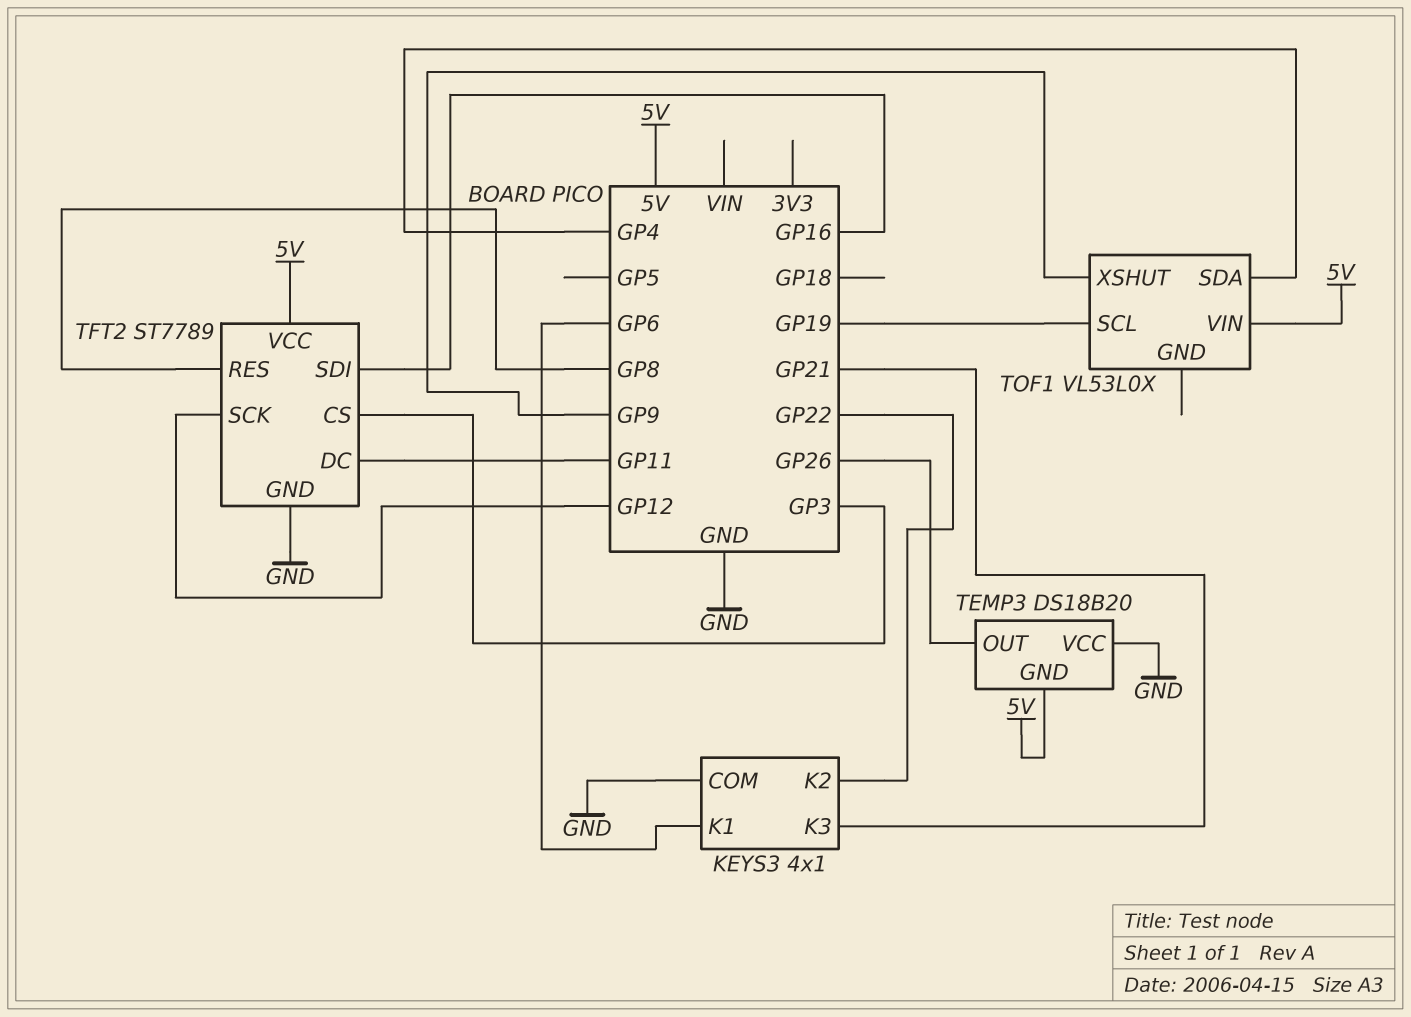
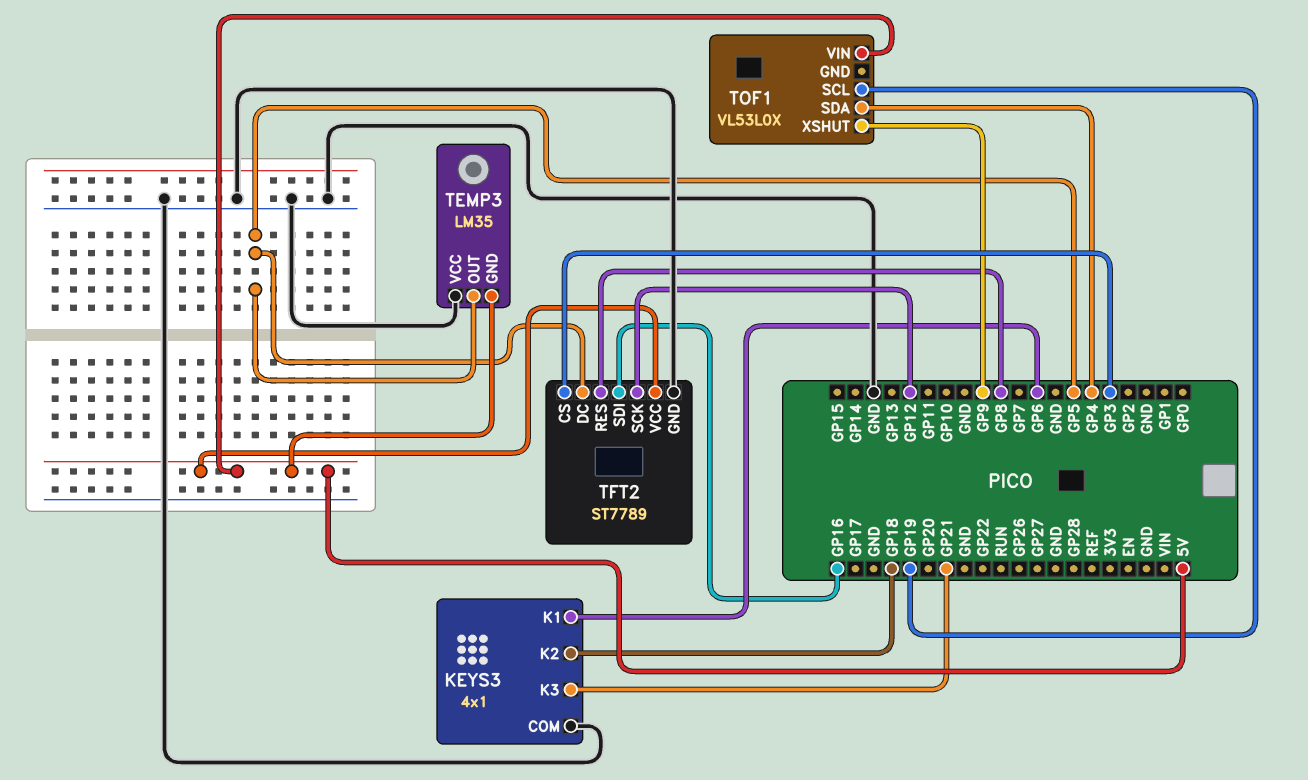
KEYS3 pin K2: GP22 -> GP18
TEMP3: DS18B20 -> LM35
TEMP3 pin OUT: GP26 -> GP5
TFT2 pin DC: GP11 -> GP5

